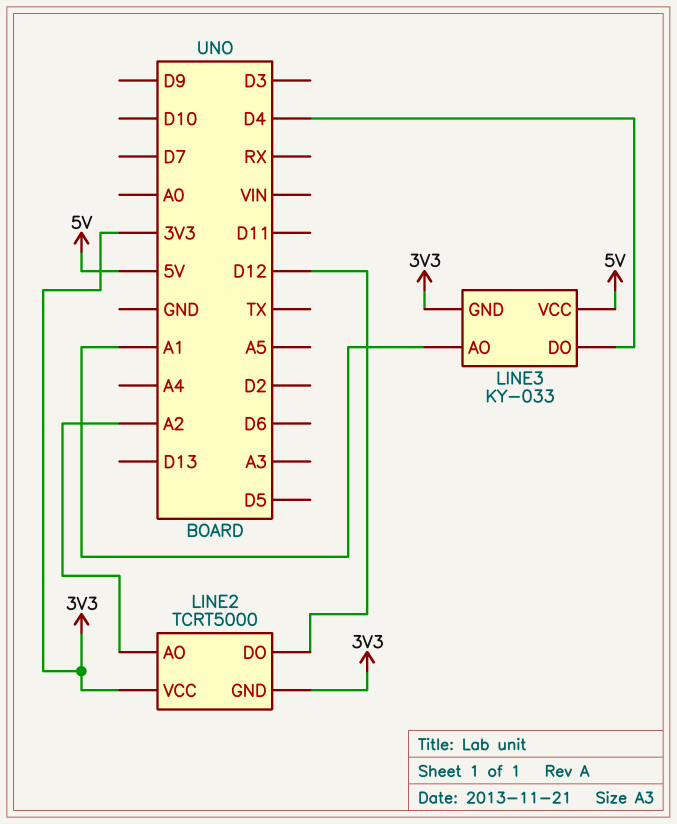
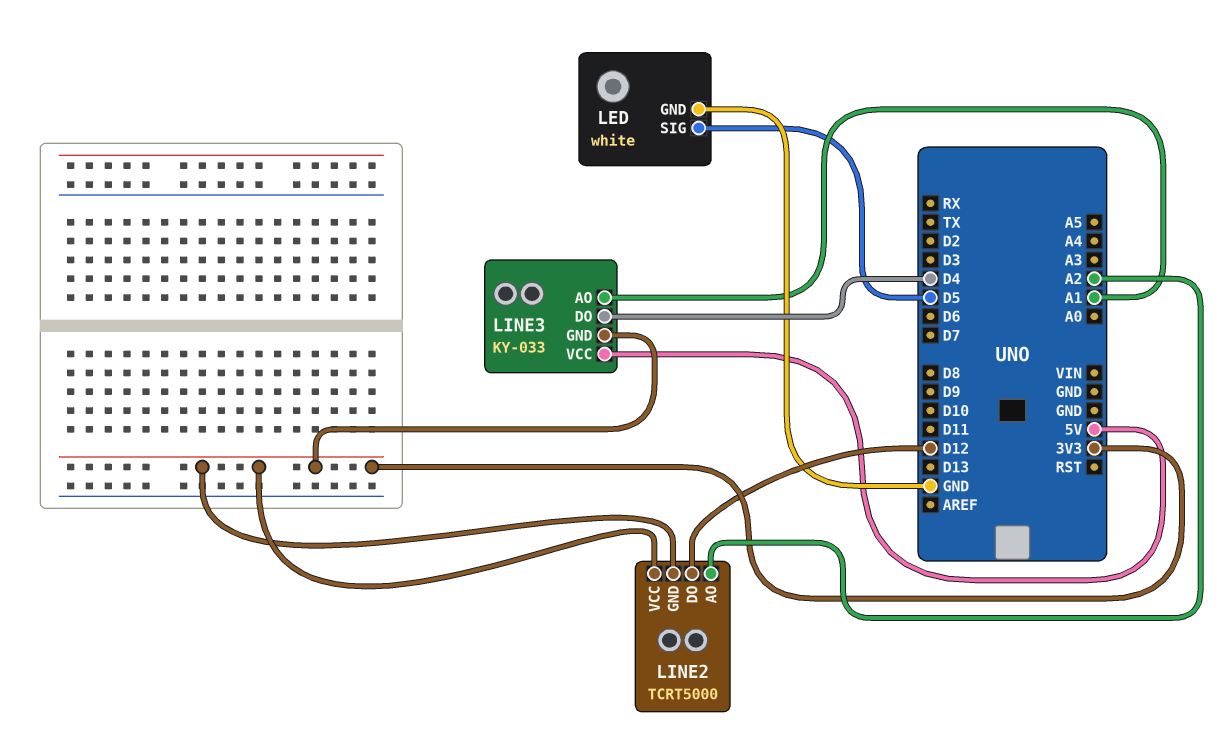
LED: none -> white
LED pin GND: none -> GND
LED pin SIG: none -> D5

